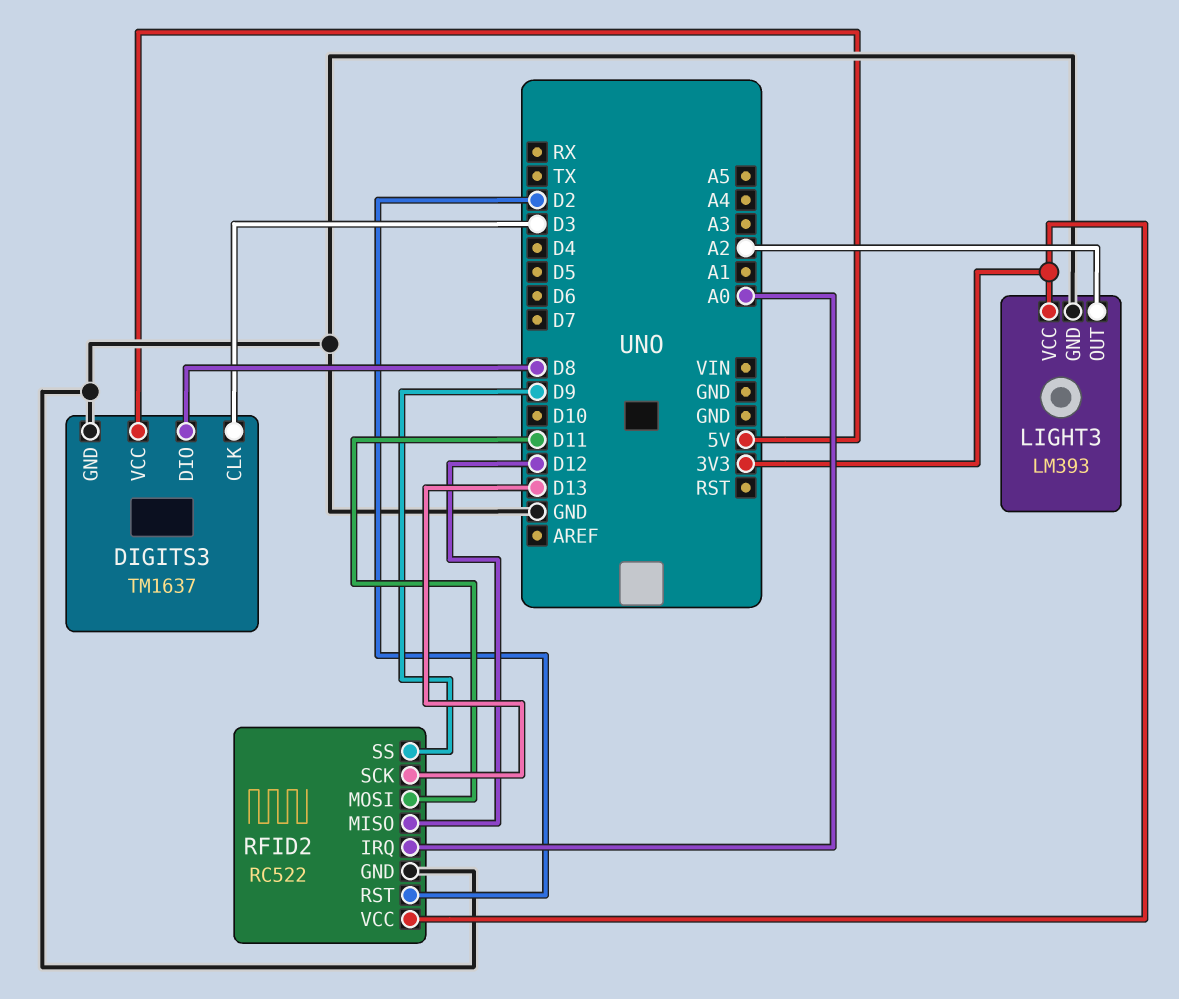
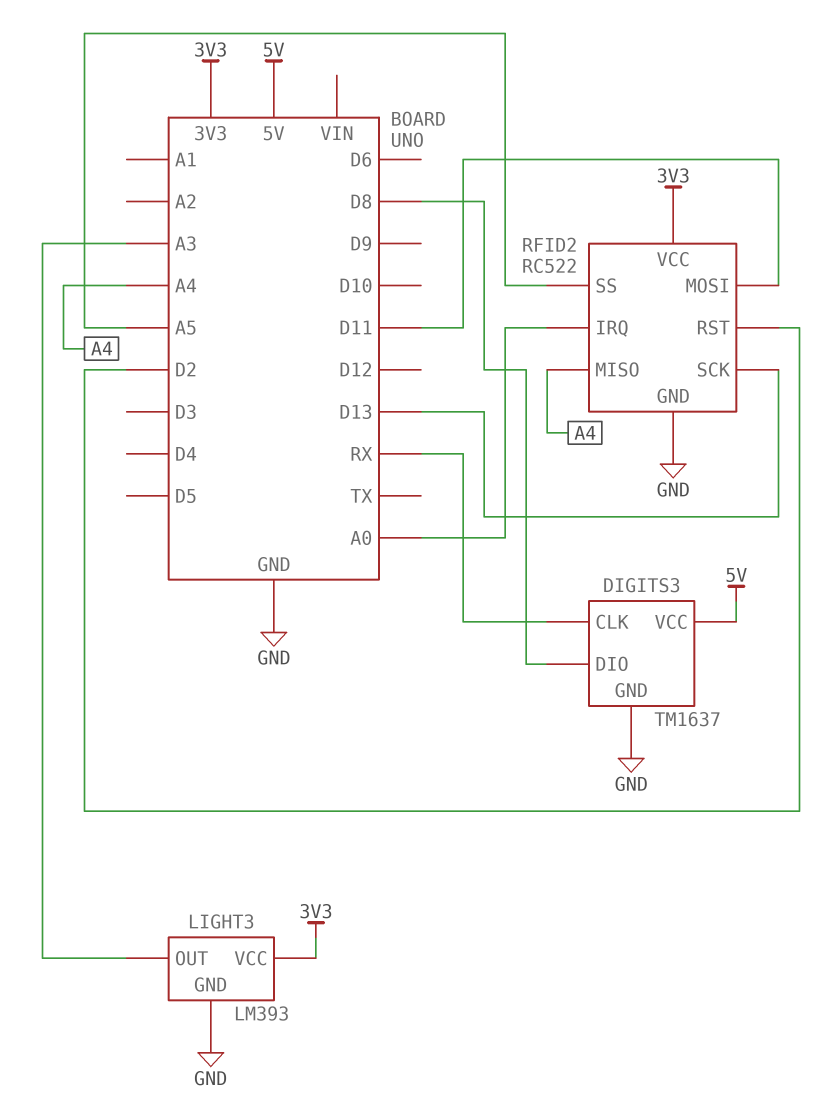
DIGITS3 pin CLK: D3 -> RX
LIGHT3 pin OUT: A2 -> A3
RFID2 pin MISO: D12 -> A4
RFID2 pin SS: D9 -> A5

